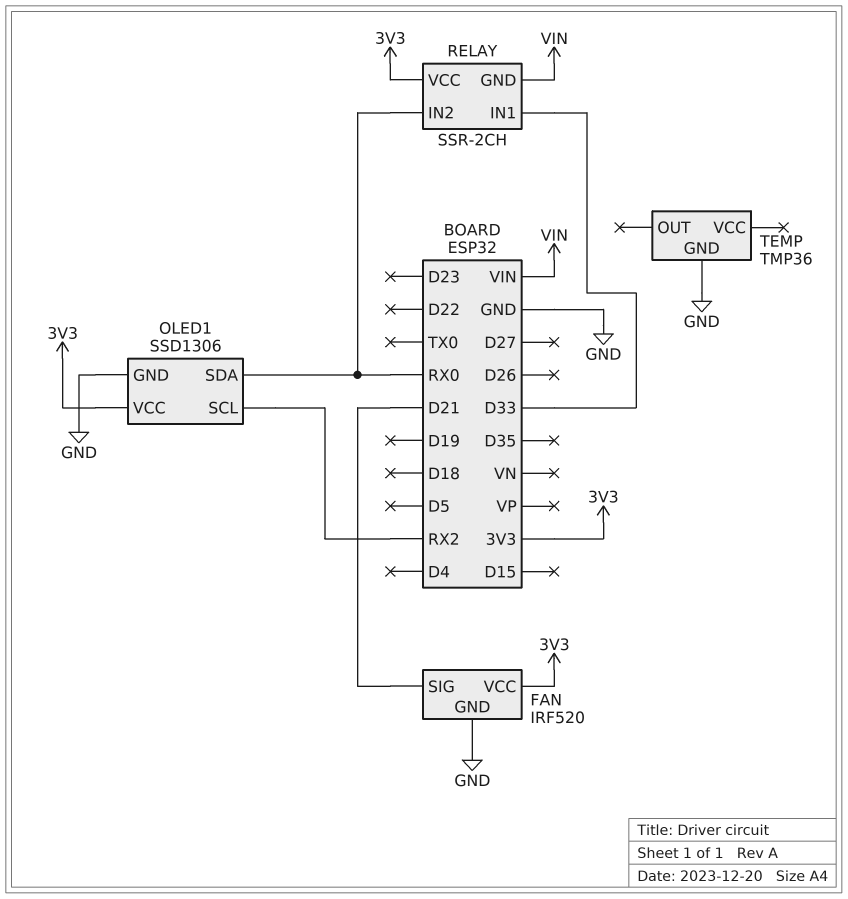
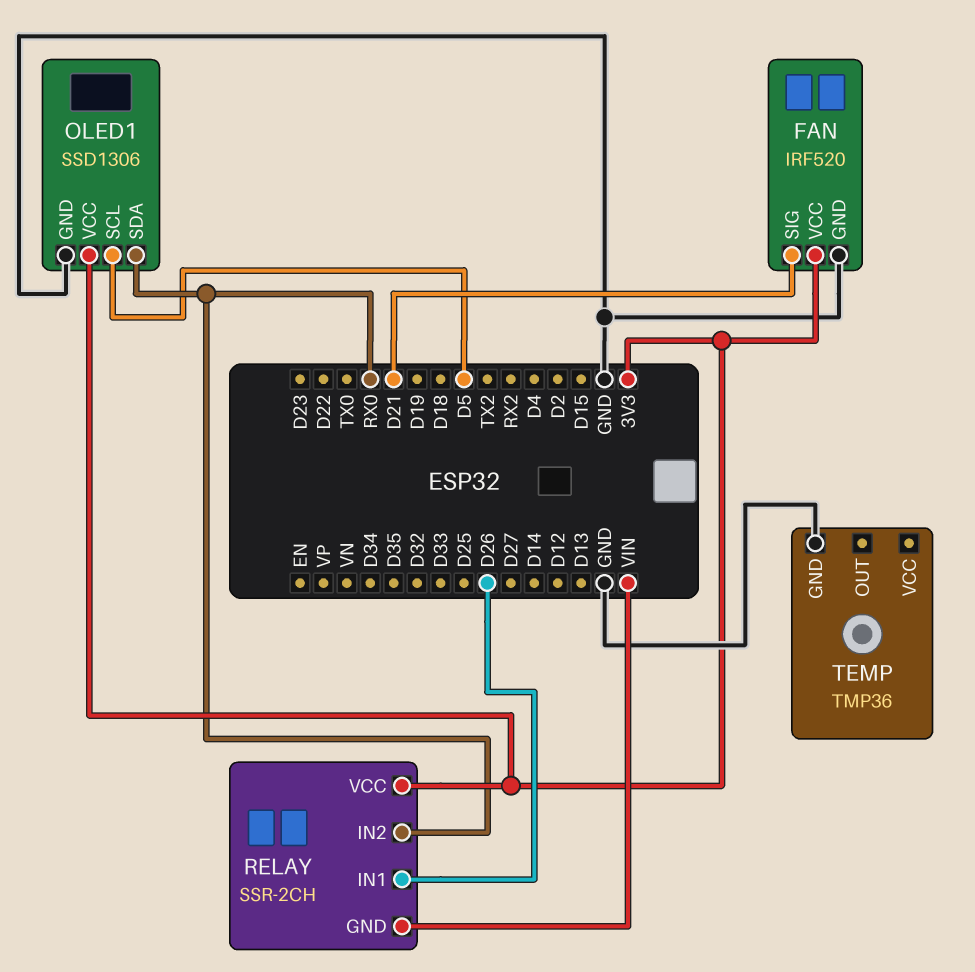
OLED1 pin SCL: RX2 -> D5
RELAY pin IN1: D33 -> D26

